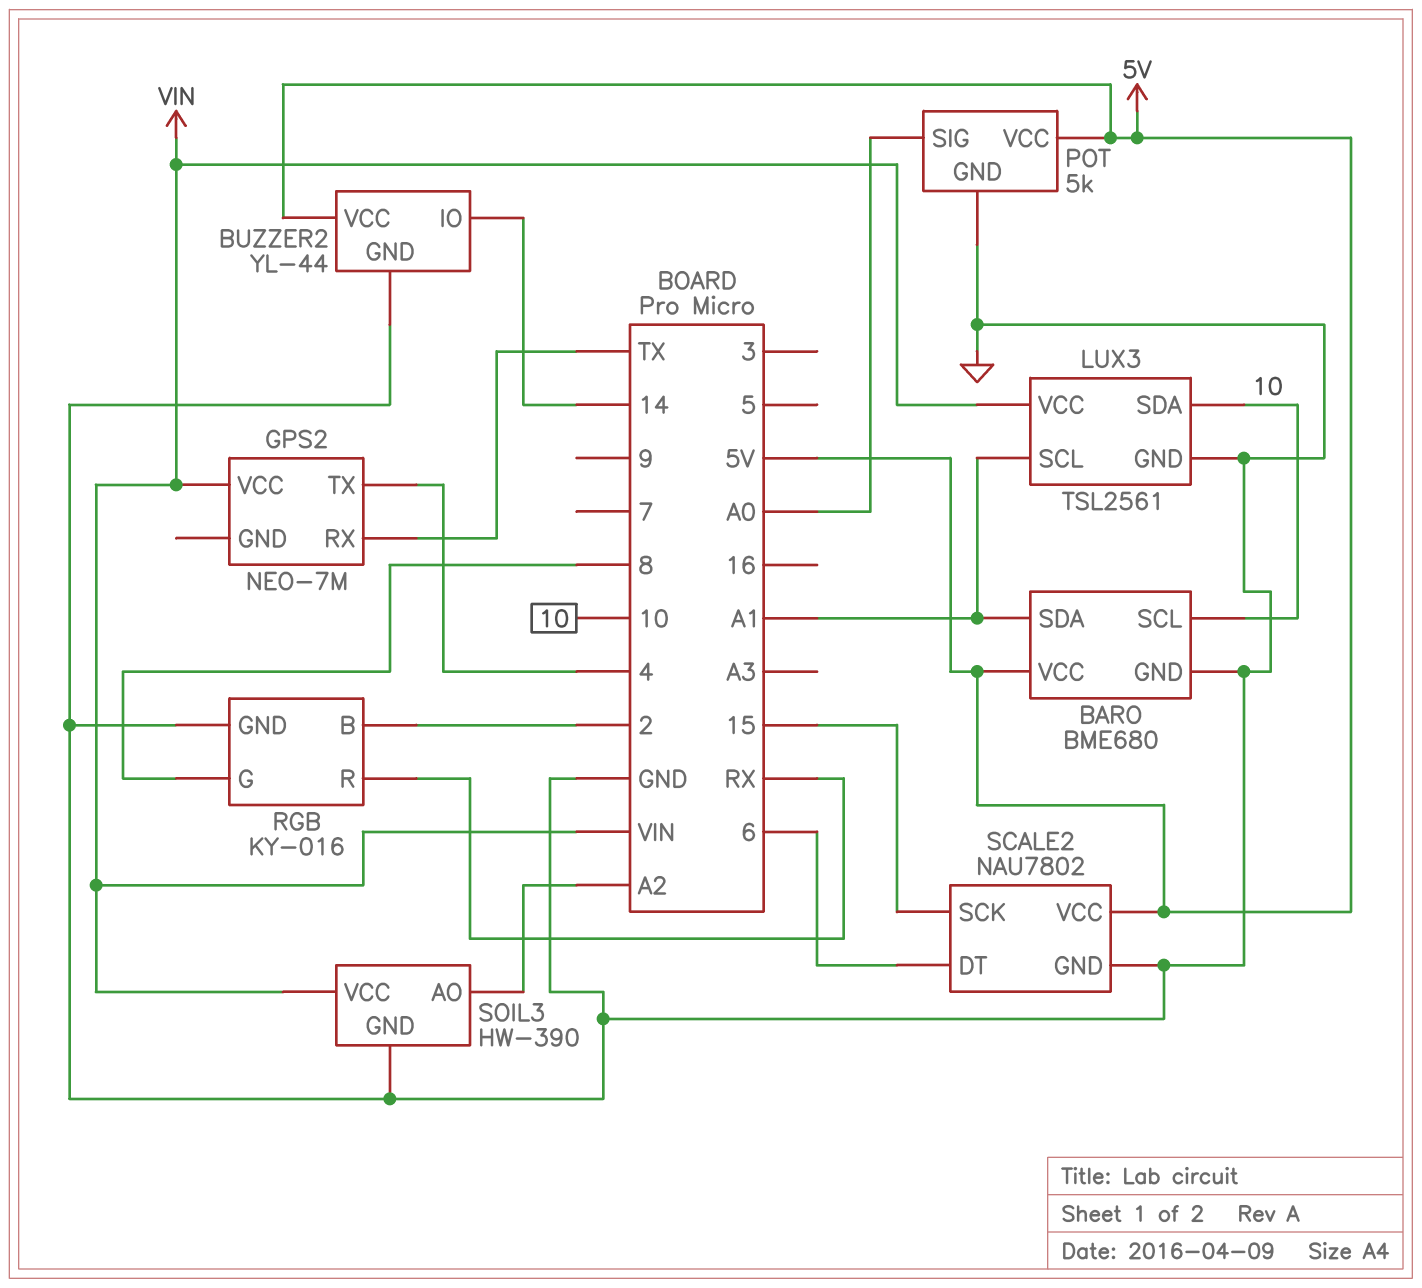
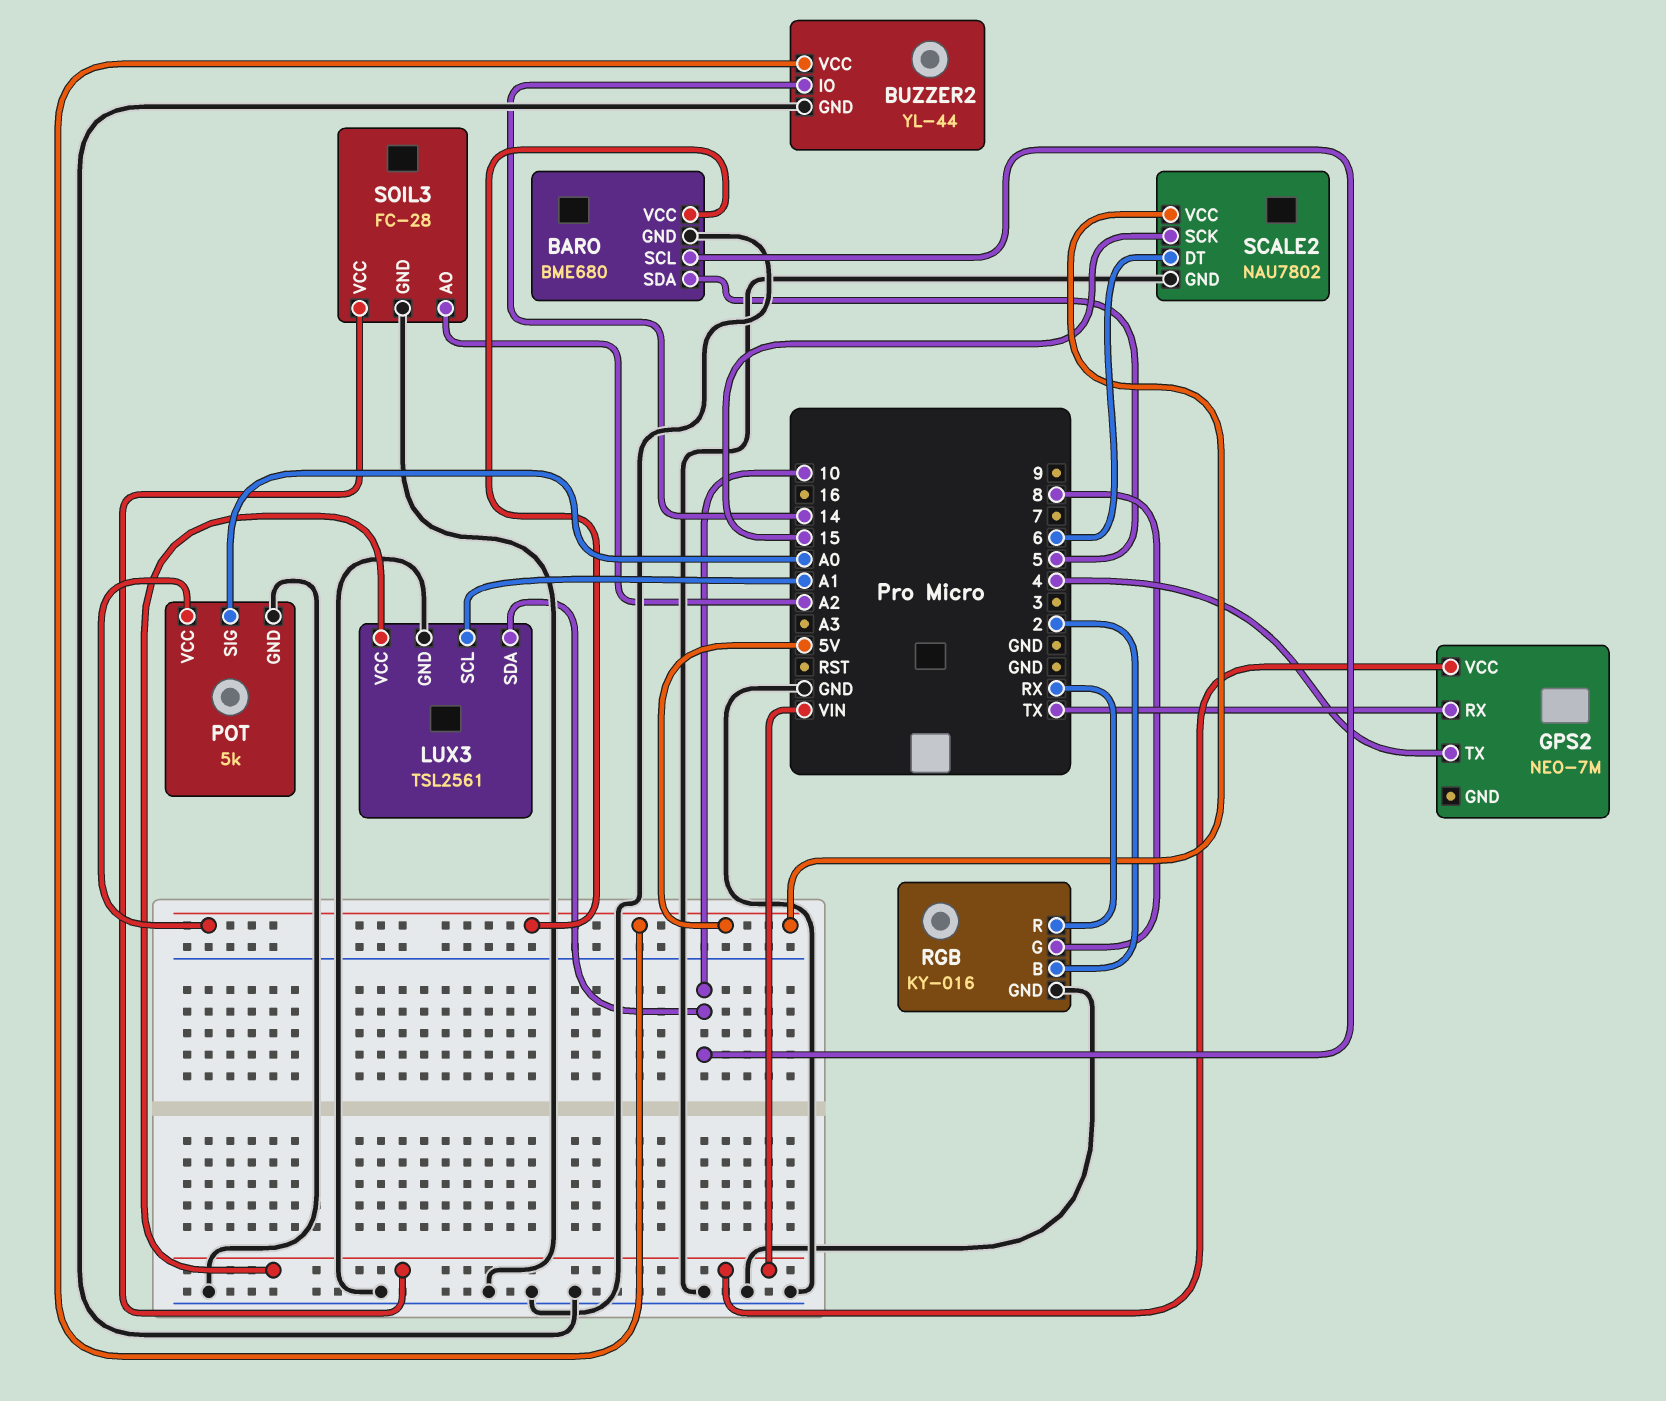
BARO pin SDA: A1 -> 5
SOIL3: HW-390 -> FC-28

